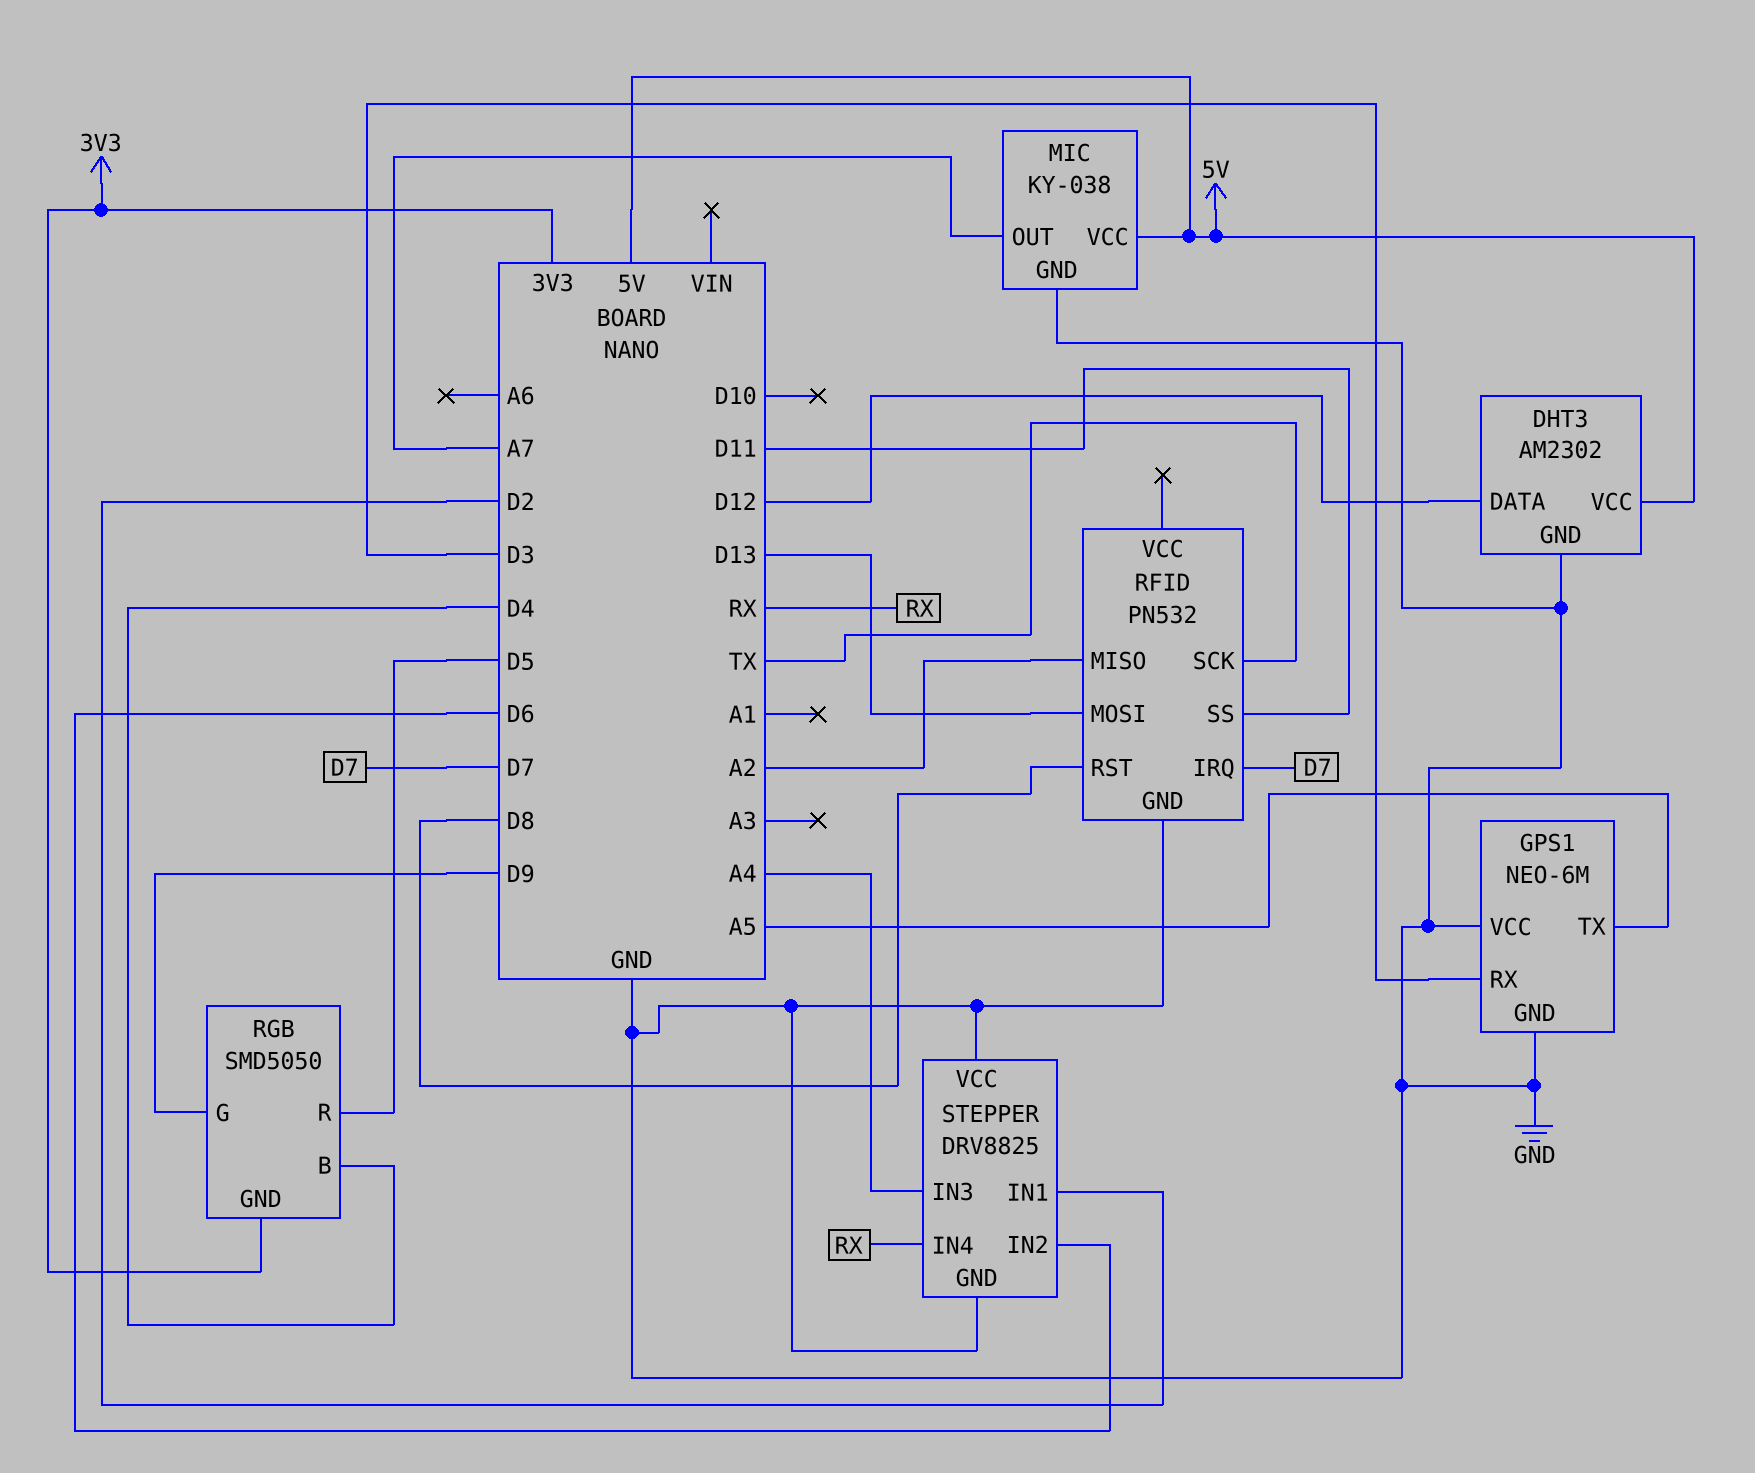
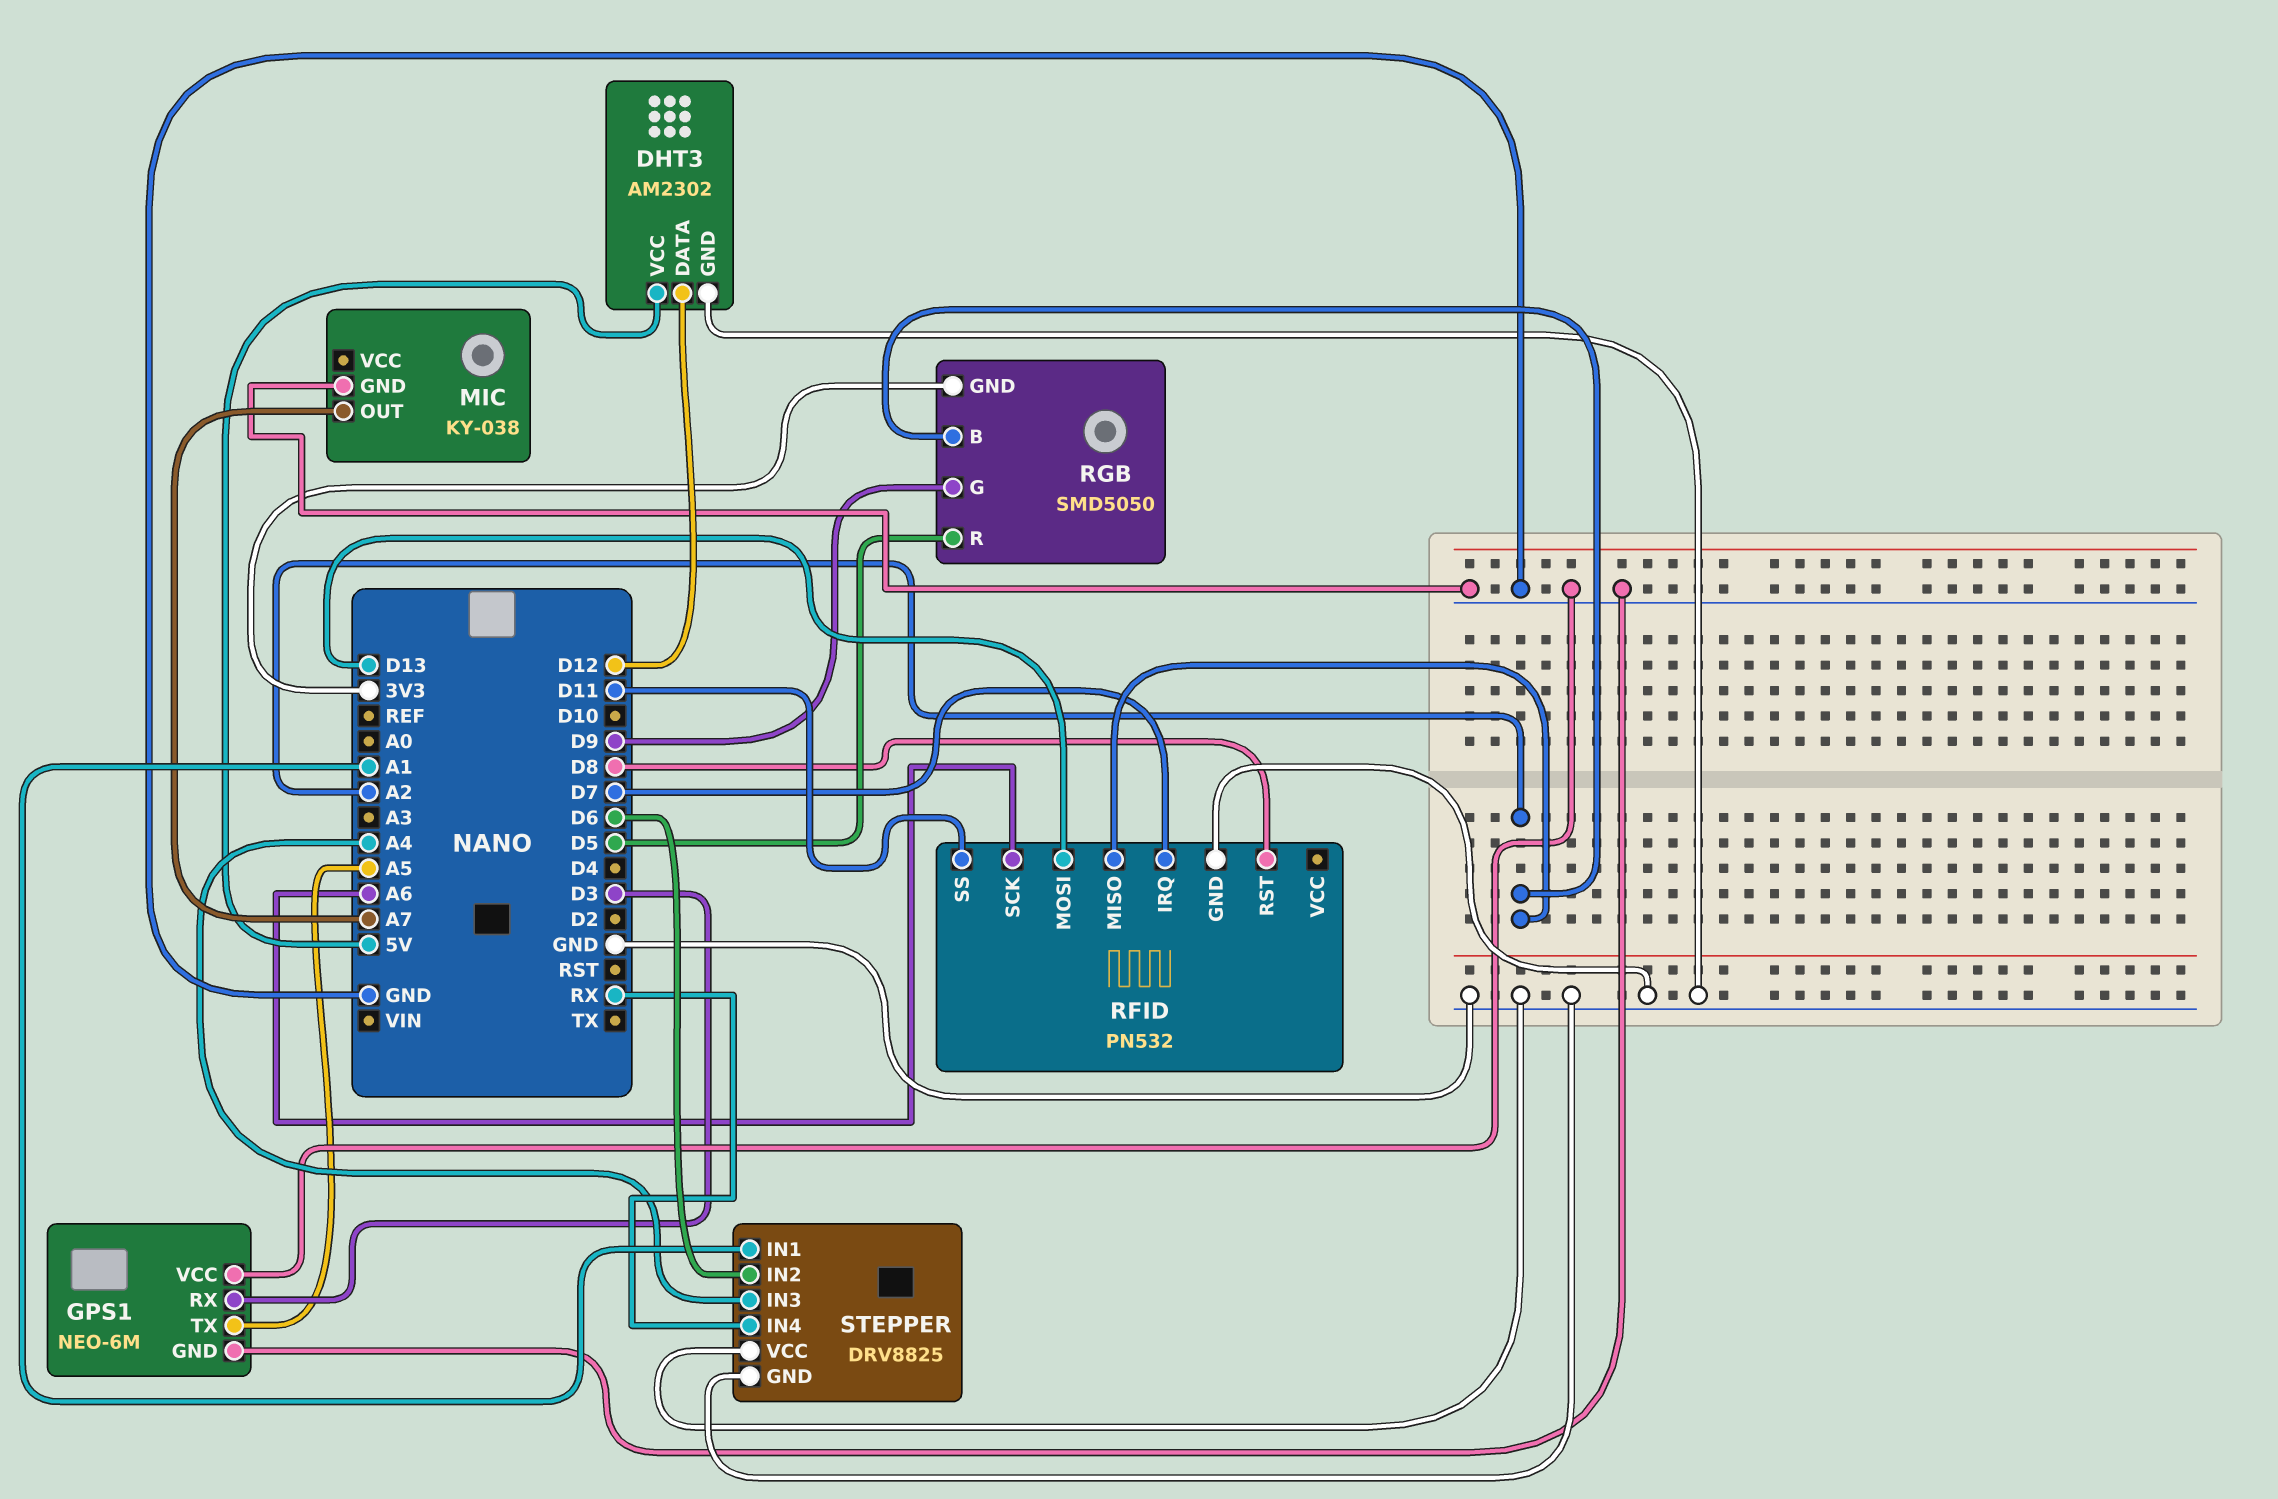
MIC pin VCC: 5V -> none
RFID pin SCK: TX -> A6
RGB pin B: D4 -> A2
STEPPER pin IN1: D2 -> A1

